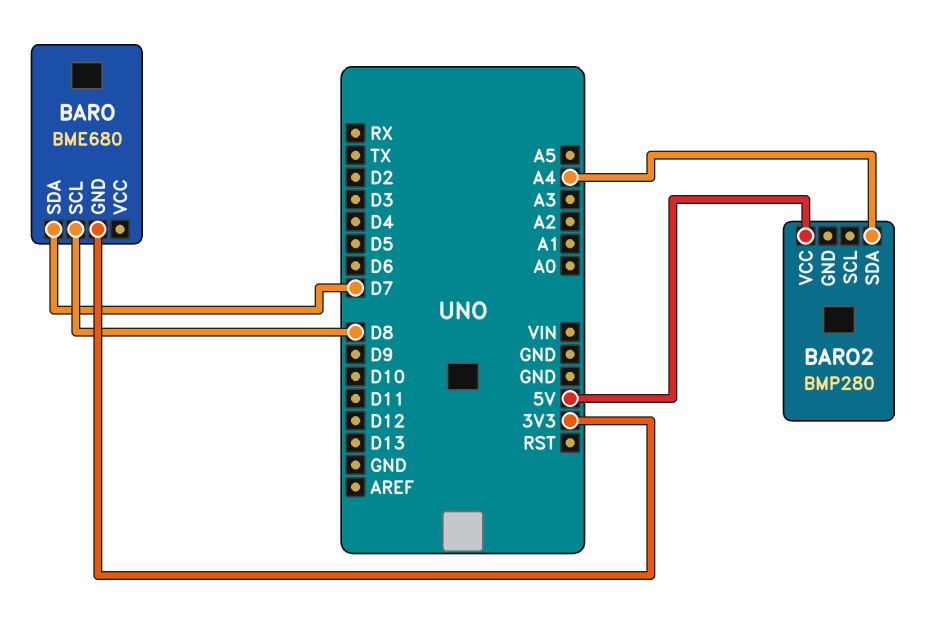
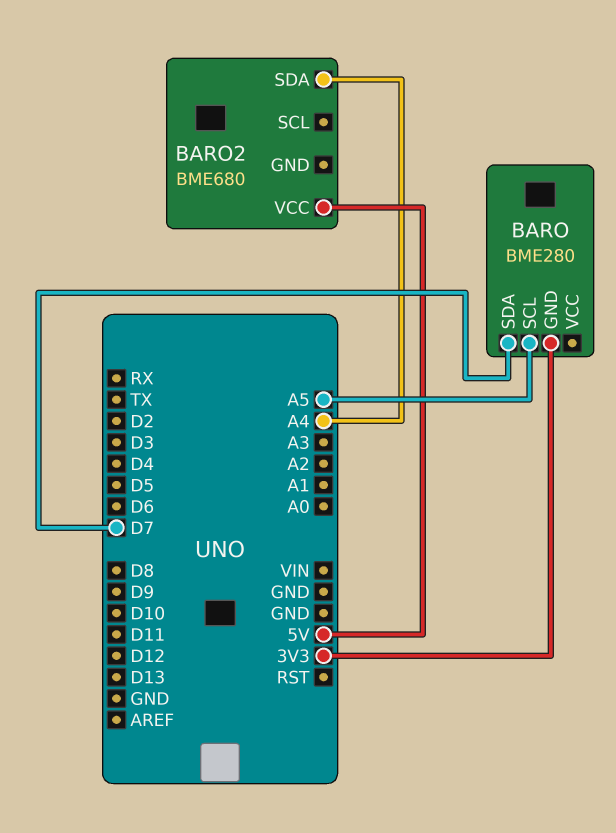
BARO: BME680 -> BME280
BARO pin SCL: D8 -> A5
BARO2: BMP280 -> BME680

